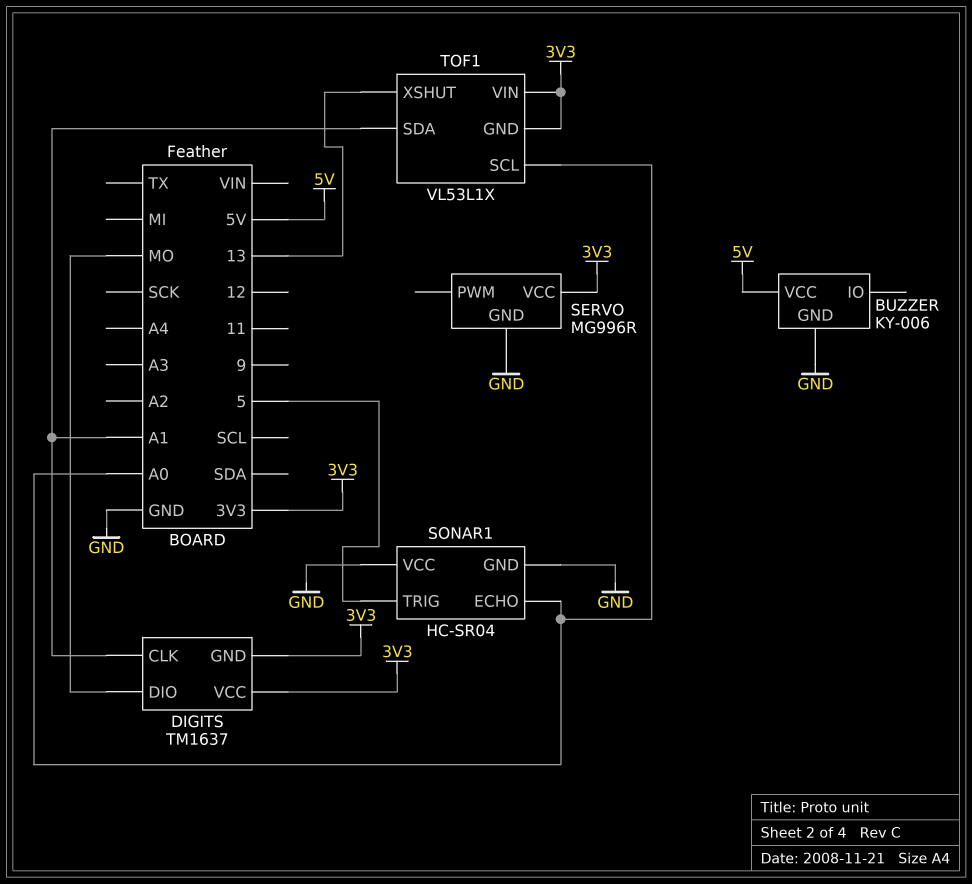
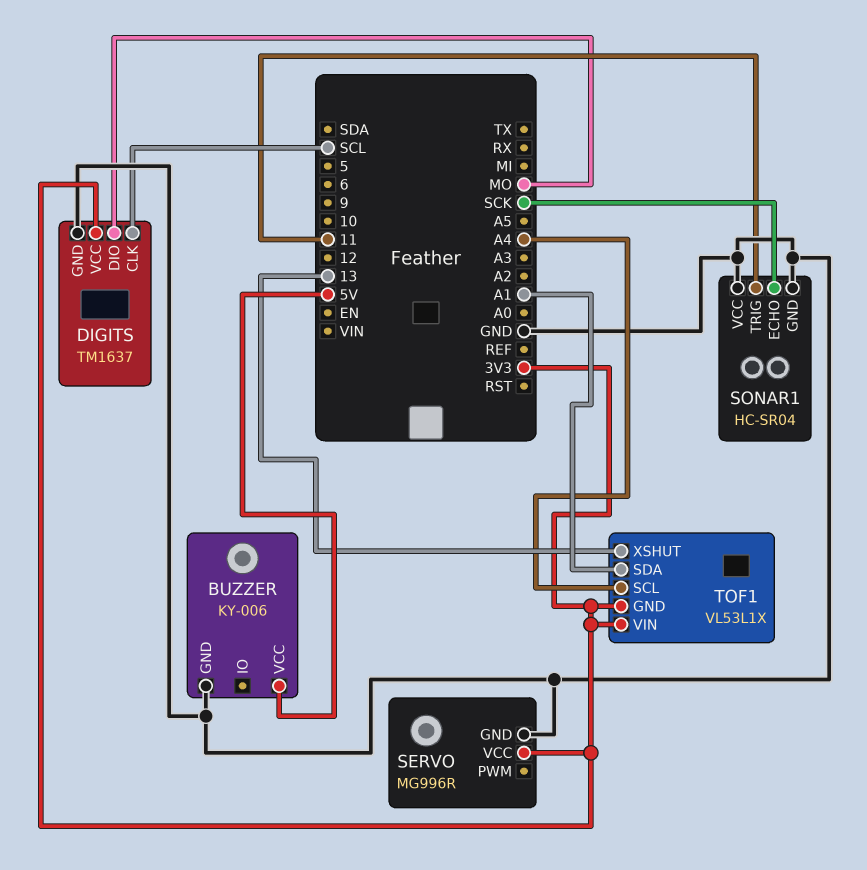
DIGITS pin CLK: A1 -> SCL
DIGITS pin GND: 3V3 -> GND
SONAR1 pin ECHO: A0 -> SCK
SONAR1 pin TRIG: 5 -> 11
TOF1 pin SCL: A0 -> A4

